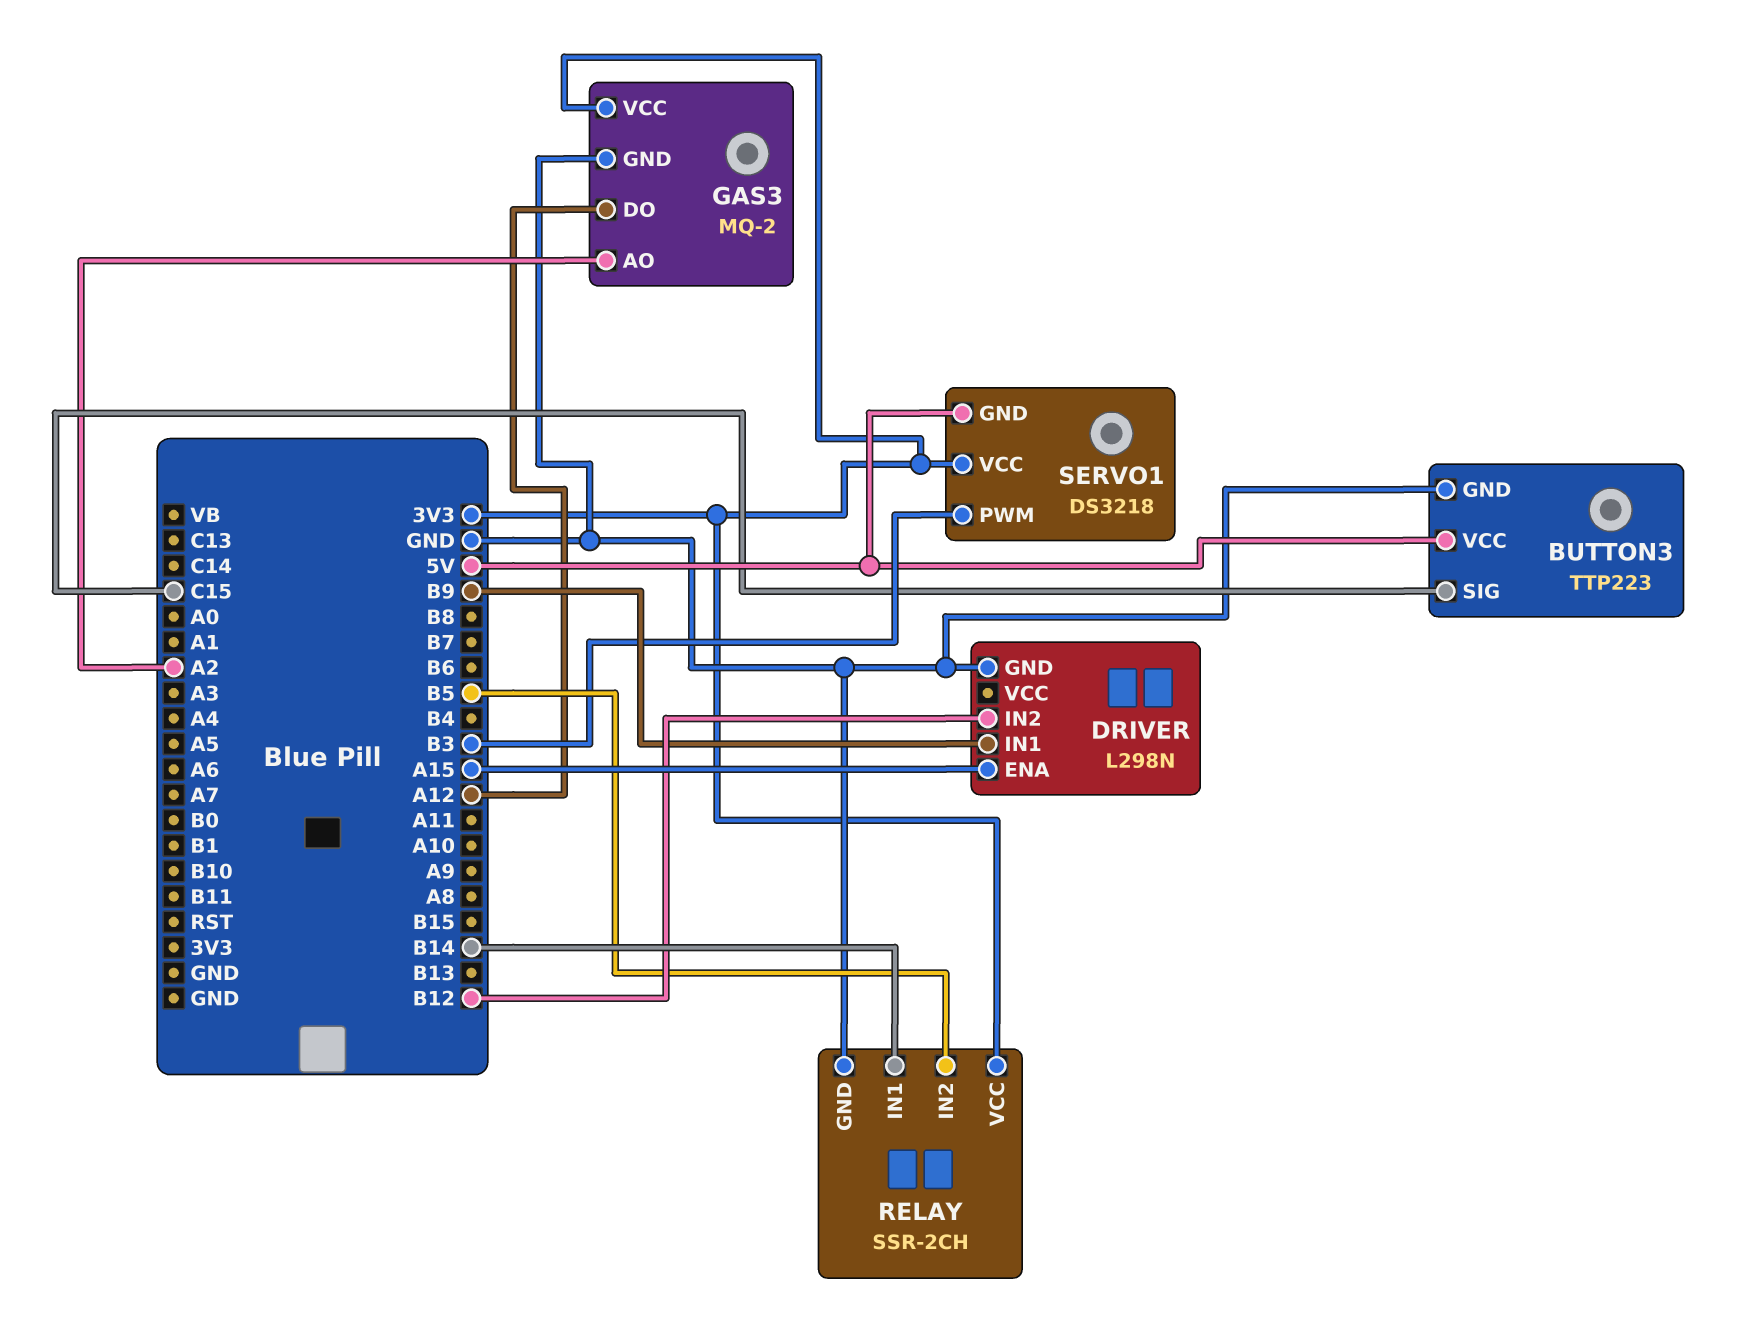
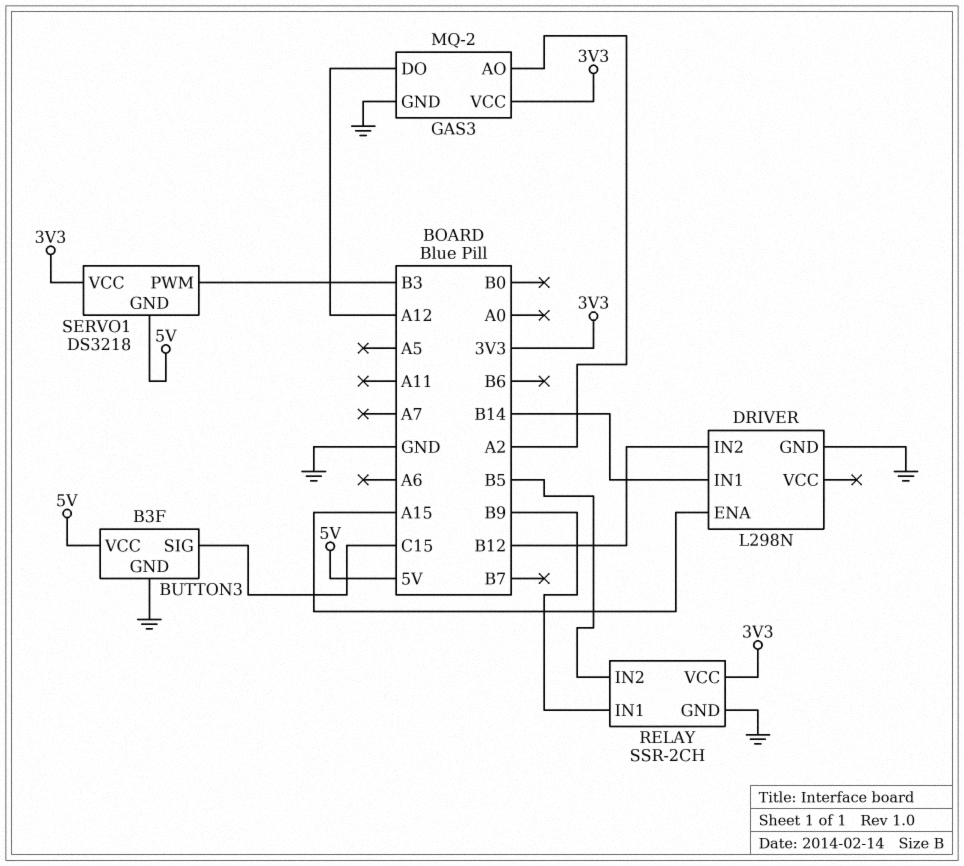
BUTTON3: TTP223 -> B3F
DRIVER pin IN1: B9 -> B14
RELAY pin IN1: B14 -> B9

